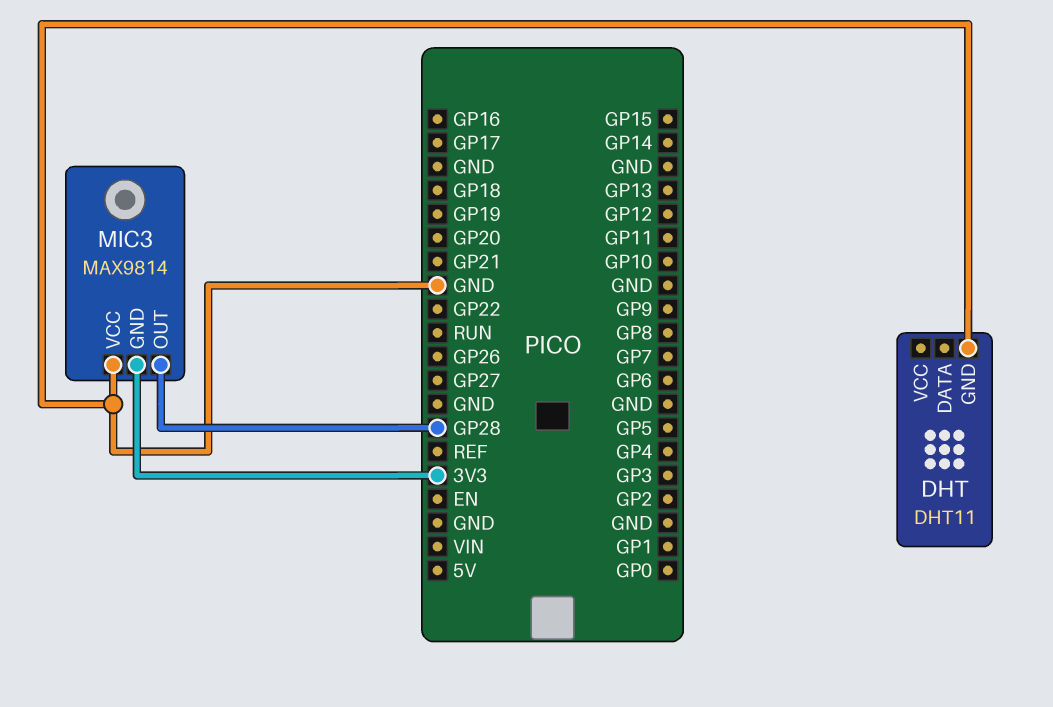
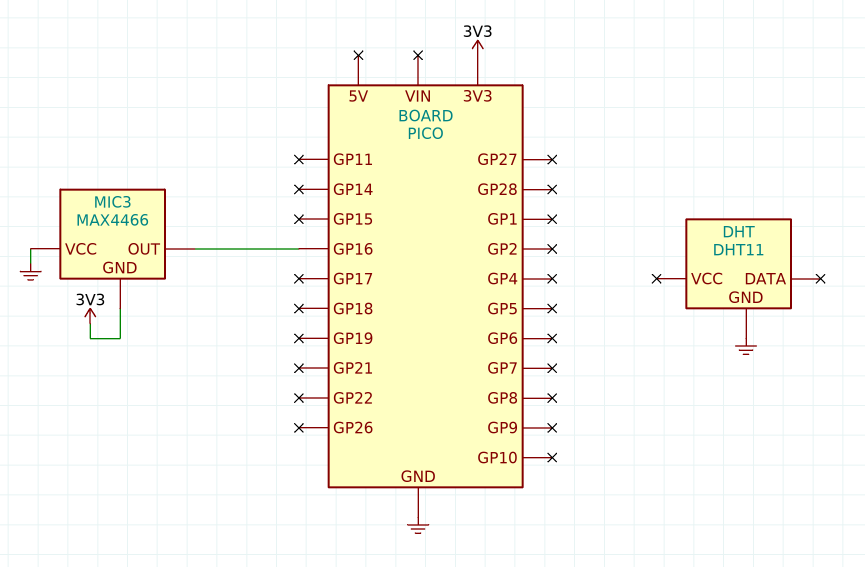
MIC3: MAX9814 -> MAX4466
MIC3 pin OUT: GP28 -> GP16

